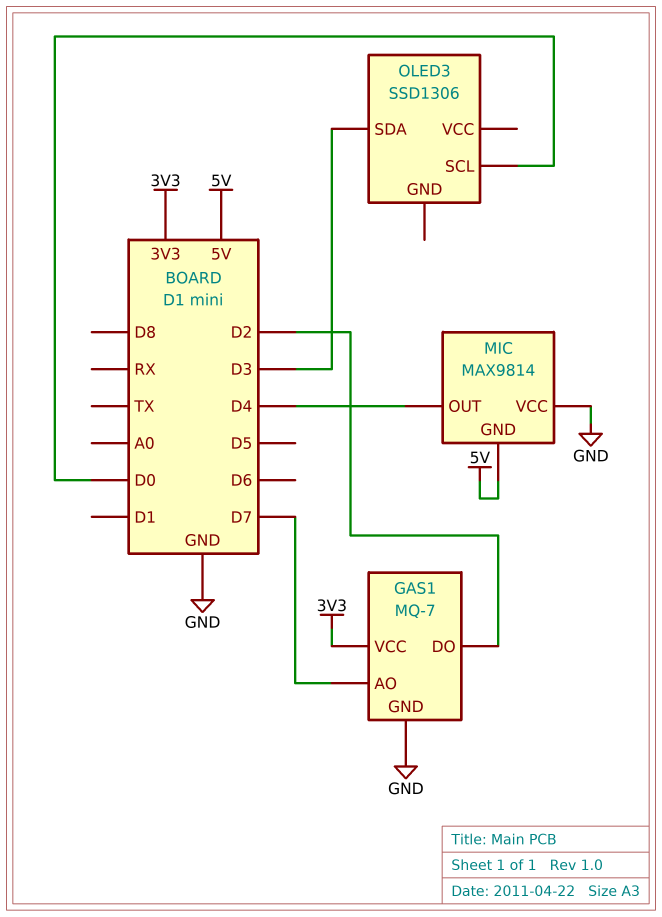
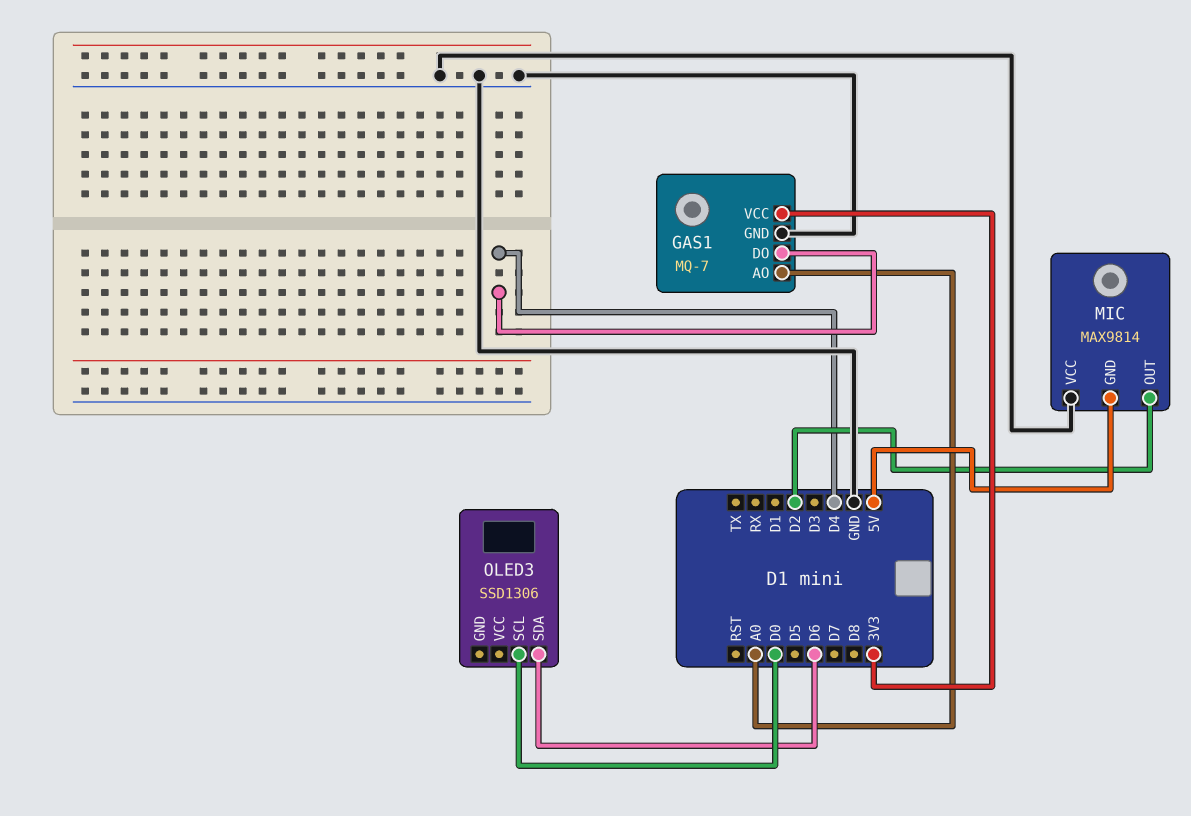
GAS1 pin AO: D7 -> A0
GAS1 pin DO: D2 -> D4
MIC pin OUT: D4 -> D2
OLED3 pin SDA: D3 -> D6

